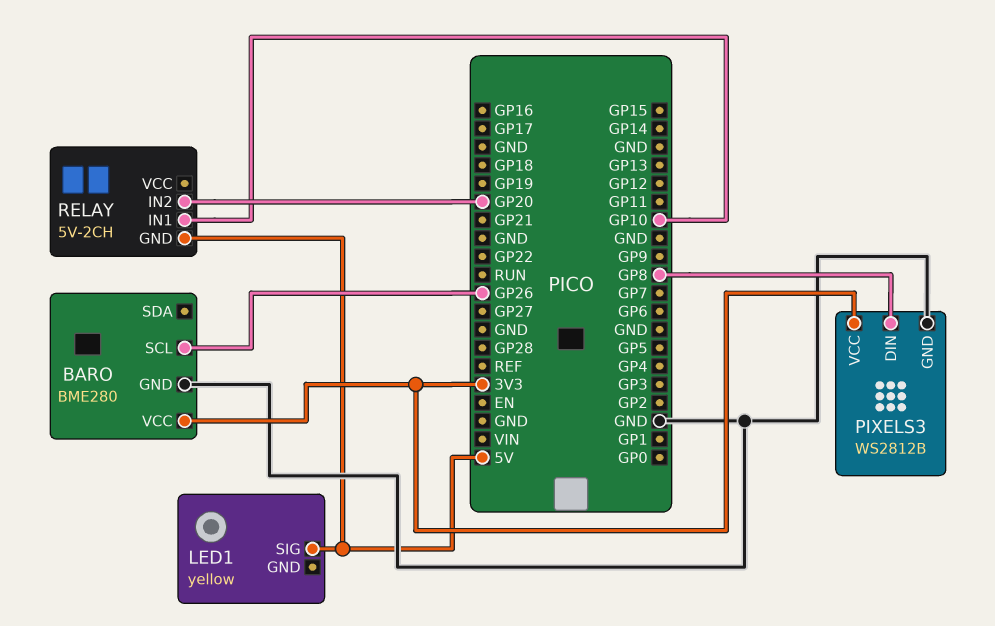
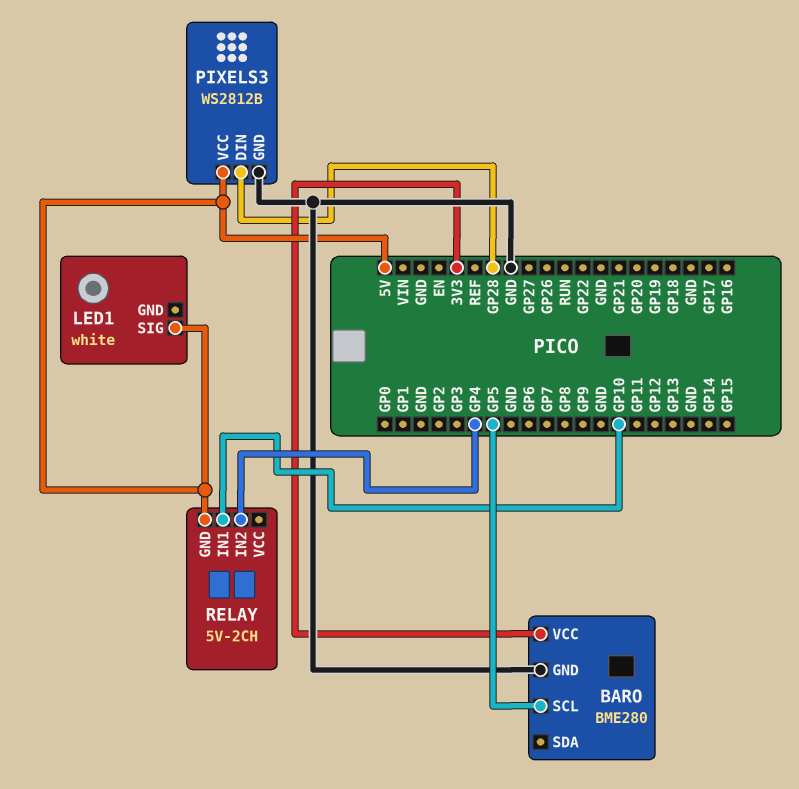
BARO pin SCL: GP26 -> GP5
LED1: yellow -> white
PIXELS3 pin DIN: GP8 -> GP28
PIXELS3 pin VCC: 3V3 -> 5V
RELAY pin IN2: GP20 -> GP4

